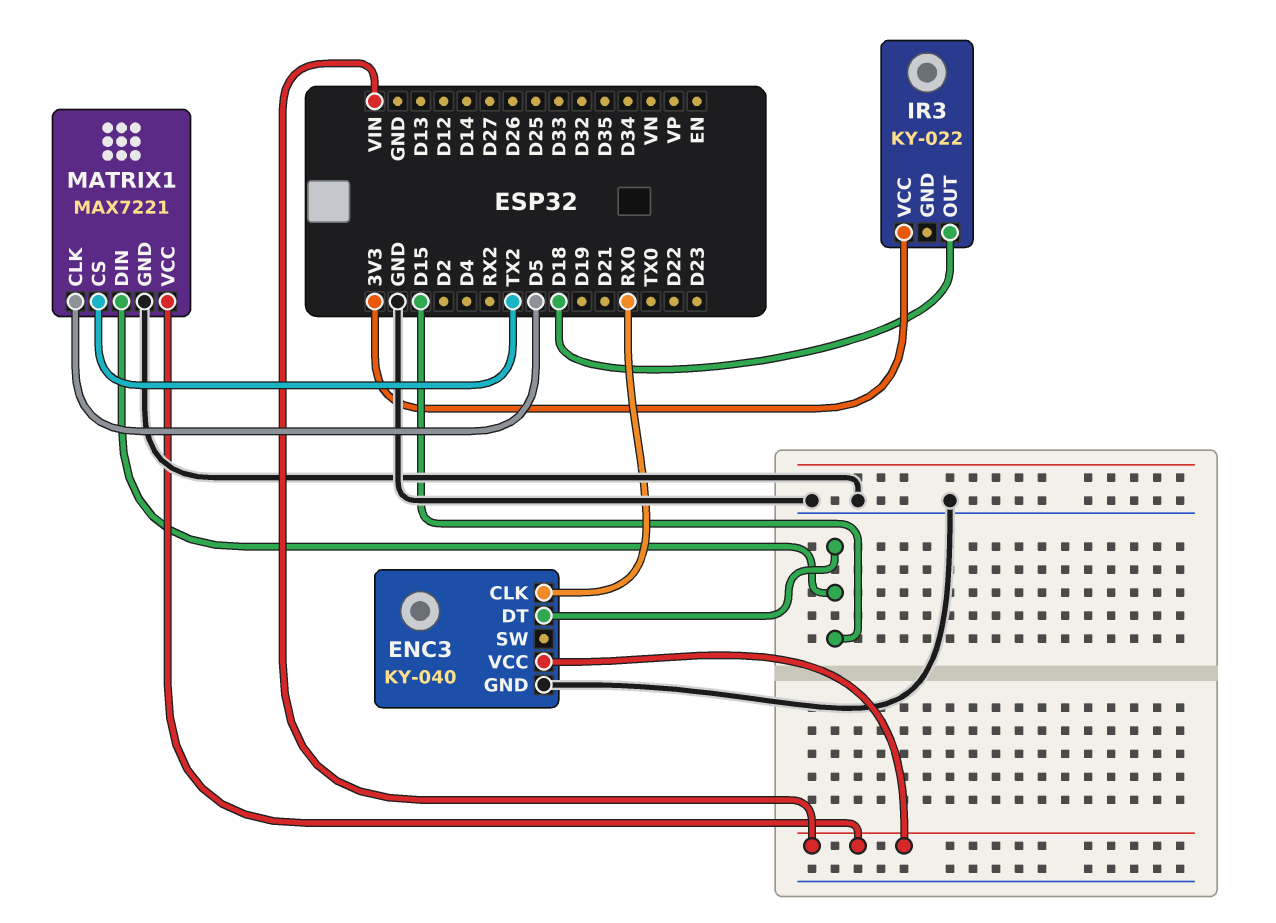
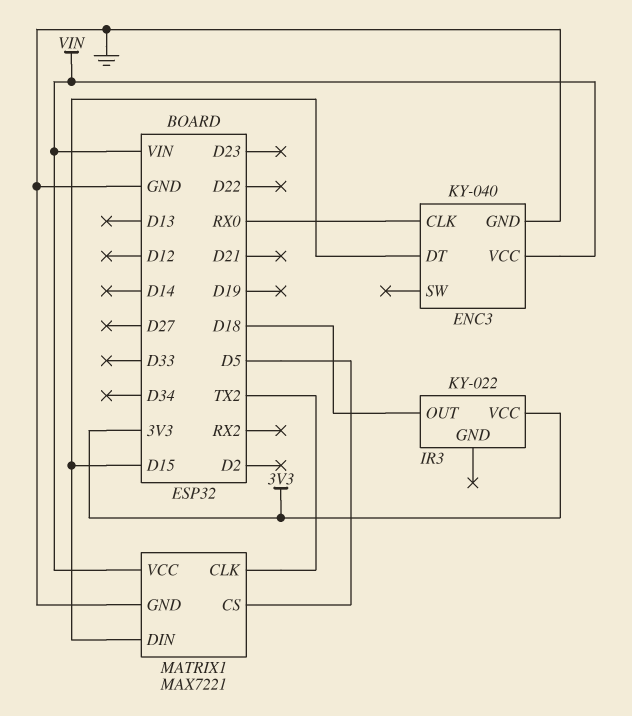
MATRIX1 pin CLK: D5 -> TX2
MATRIX1 pin CS: TX2 -> D5

